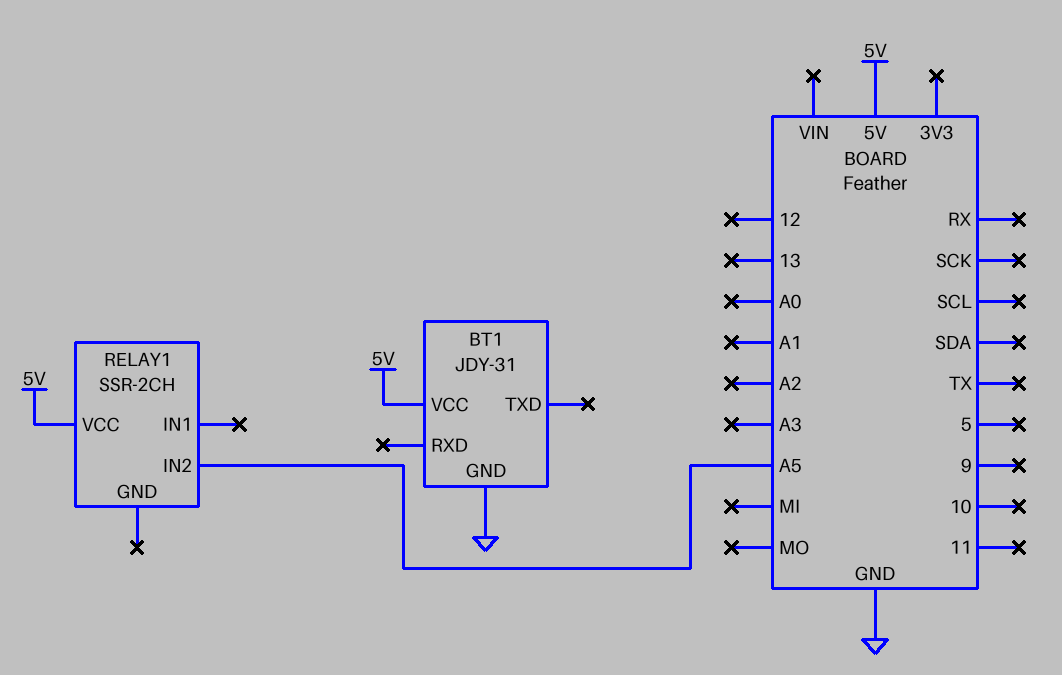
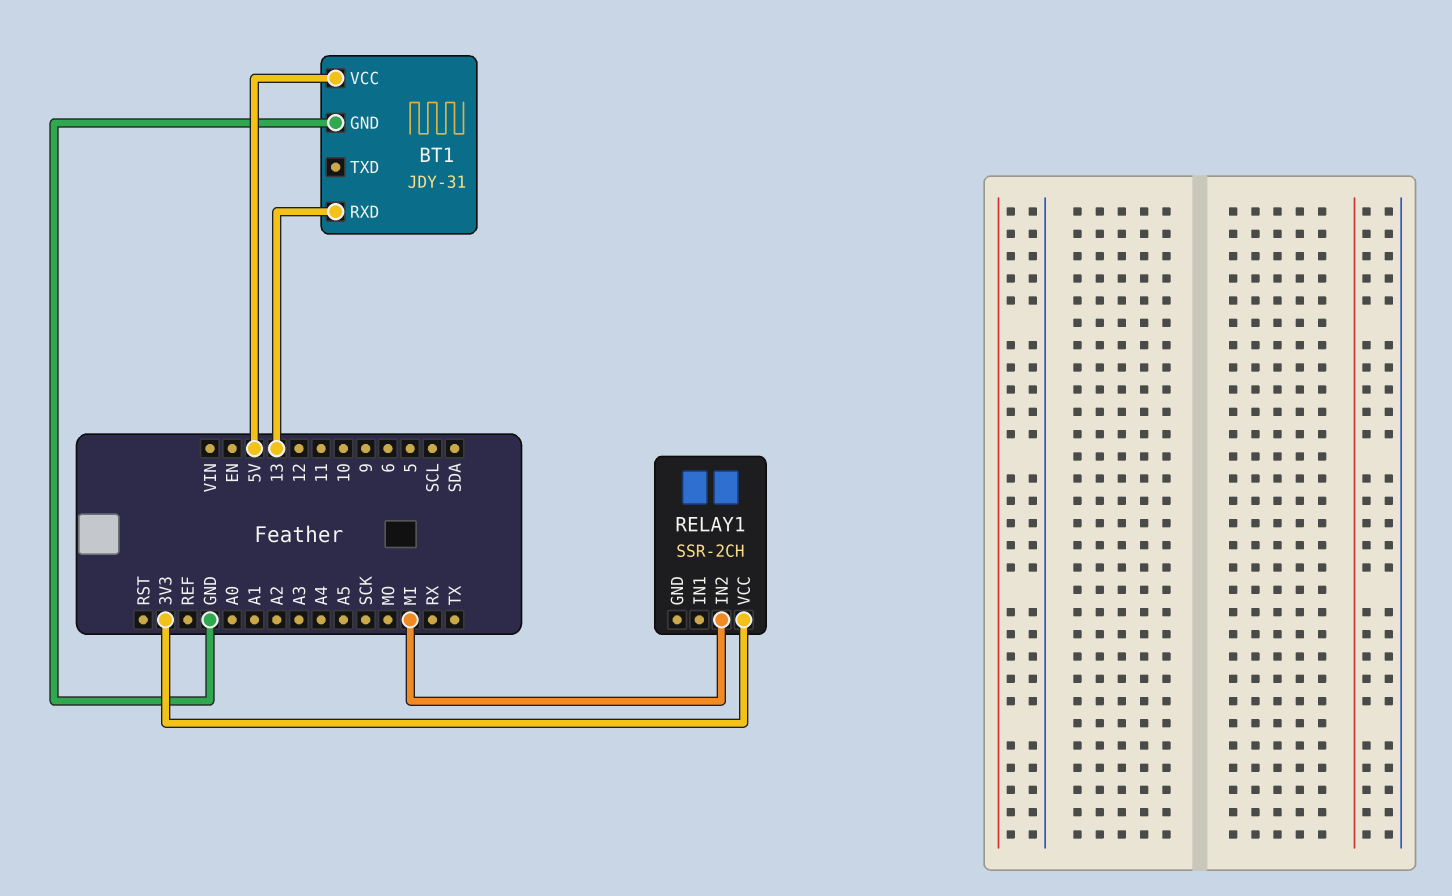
BT1 pin RXD: none -> 13
RELAY1 pin IN2: A5 -> MI
RELAY1 pin VCC: 5V -> 3V3

